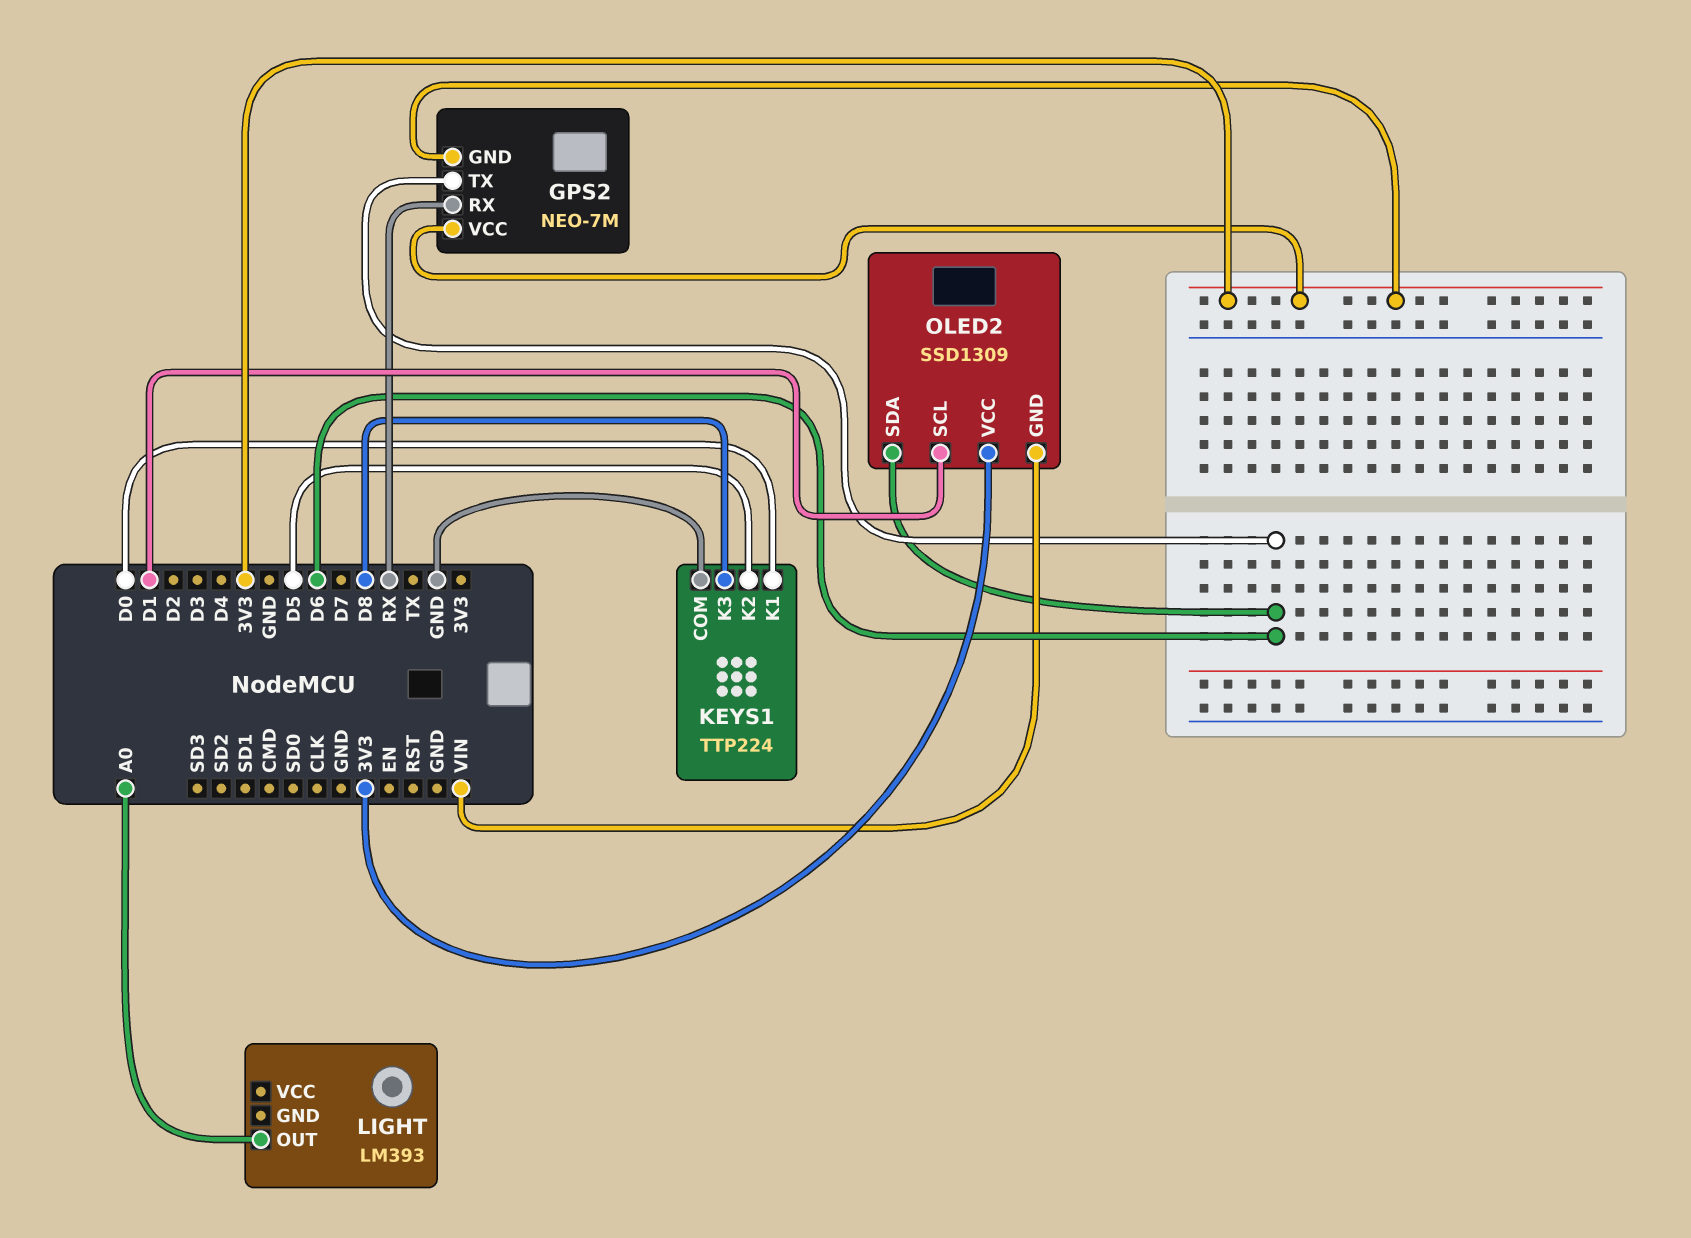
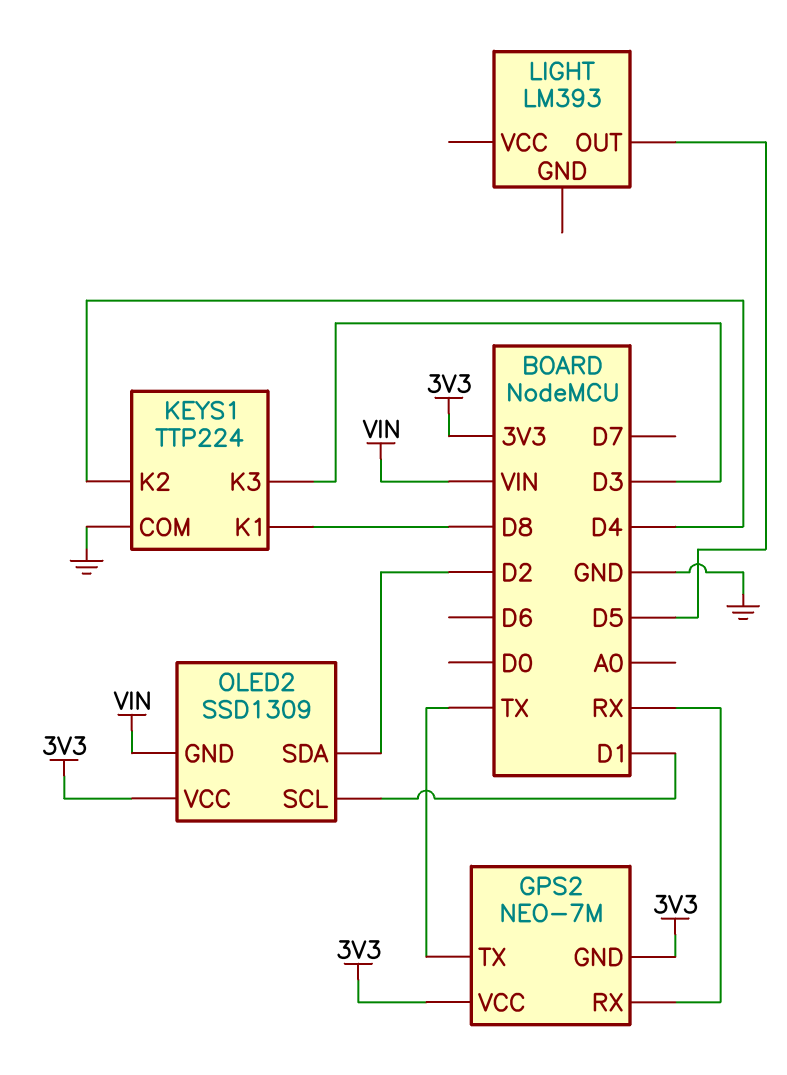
GPS2 pin TX: D6 -> TX
KEYS1 pin K1: D0 -> D8
KEYS1 pin K2: D5 -> D4
KEYS1 pin K3: D8 -> D3
LIGHT pin OUT: A0 -> D5
OLED2 pin SDA: D6 -> D2

